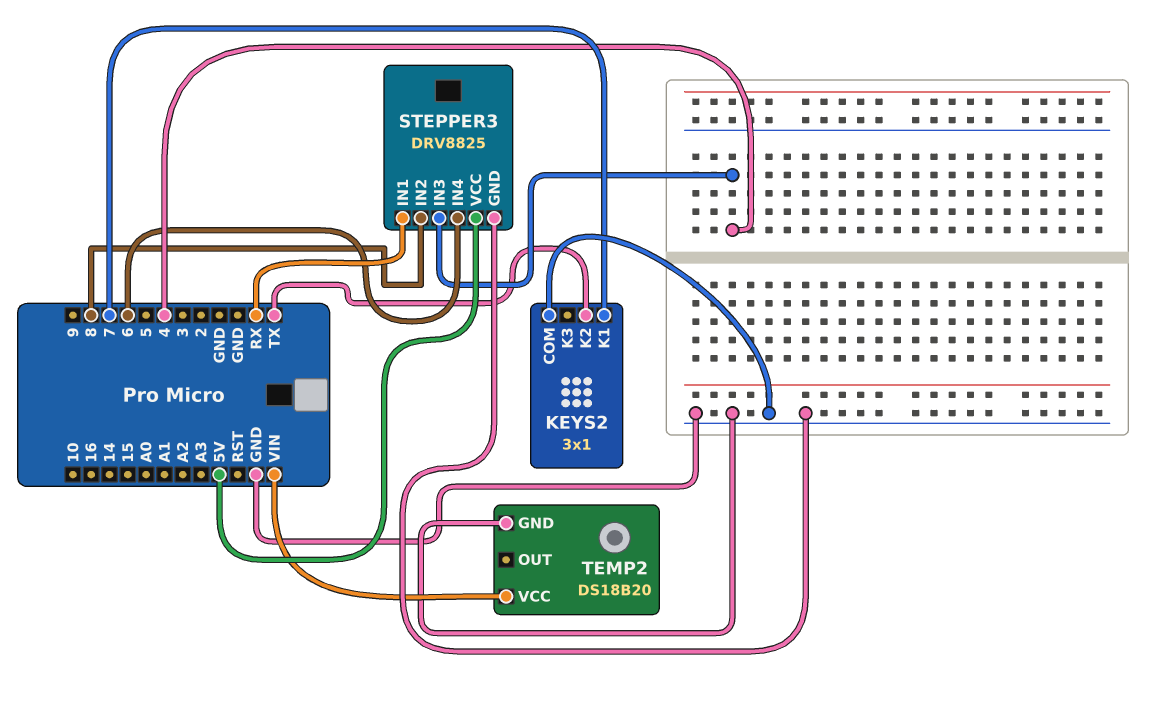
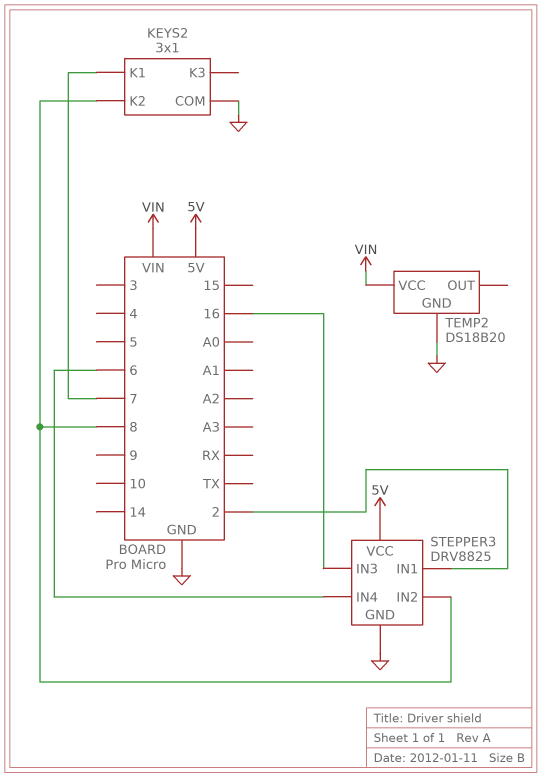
KEYS2 pin K2: TX -> 8
STEPPER3 pin IN1: RX -> 2
STEPPER3 pin IN3: 4 -> 16

